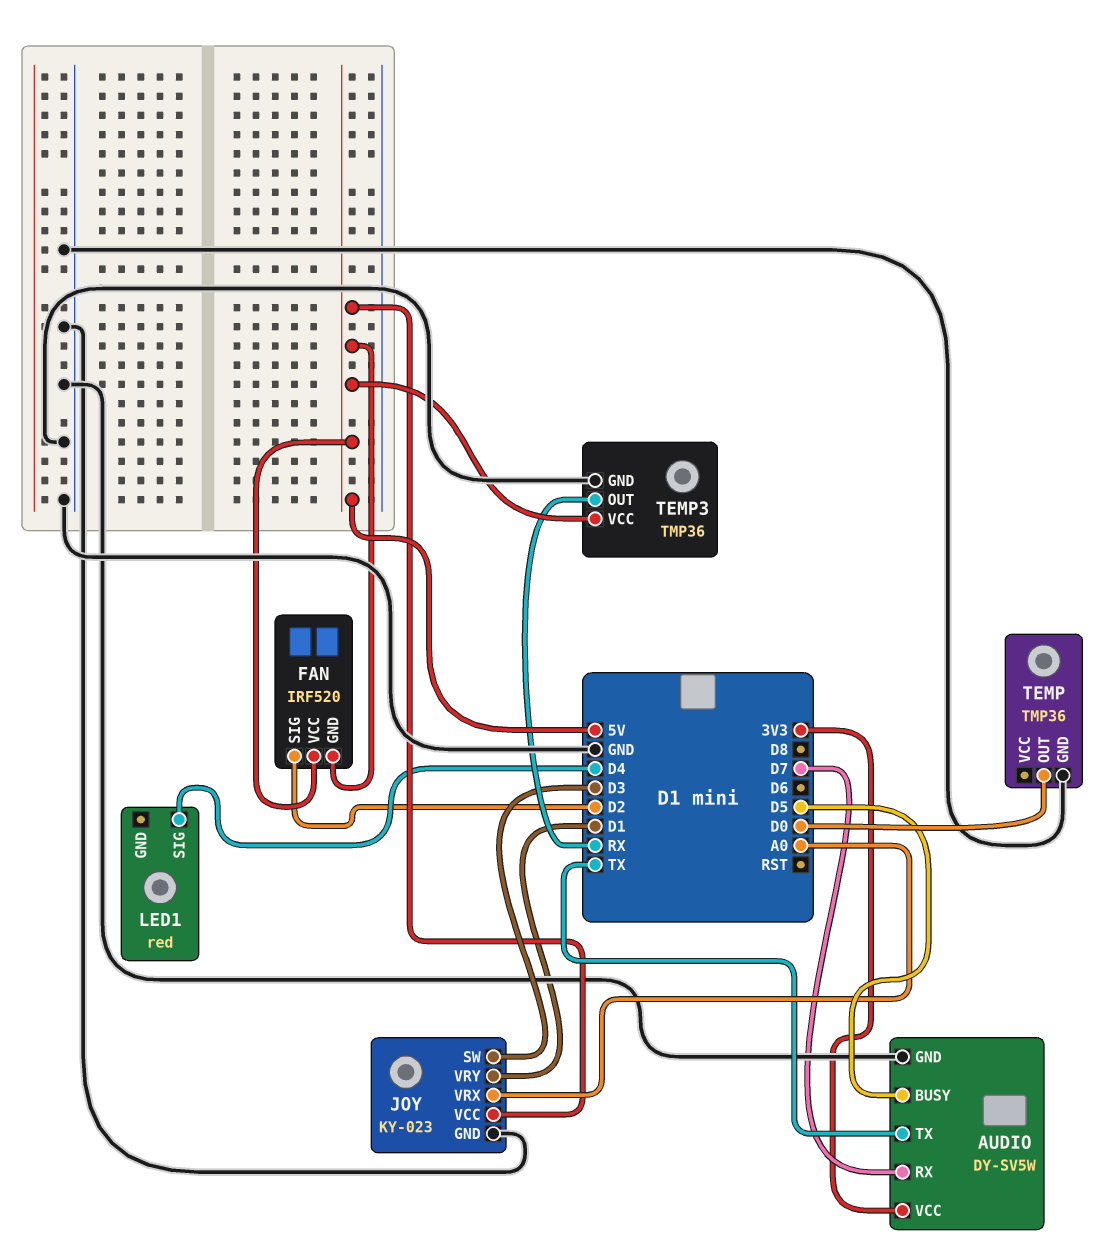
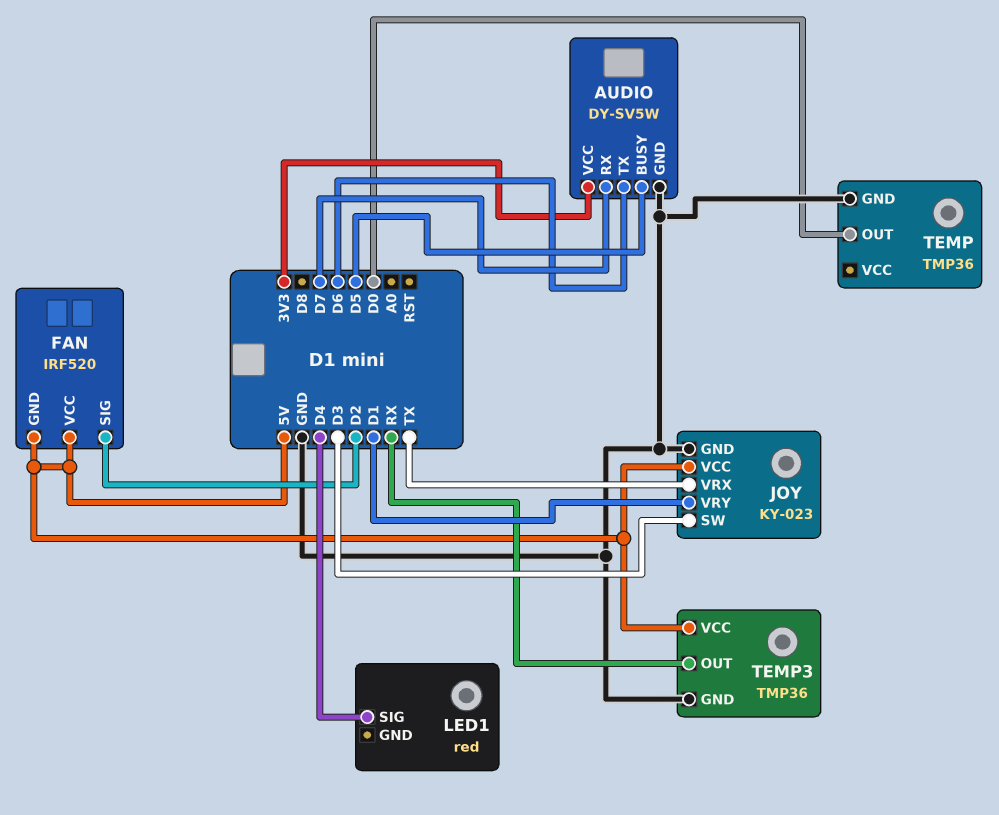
AUDIO pin TX: TX -> D6
JOY pin VRX: A0 -> TX

